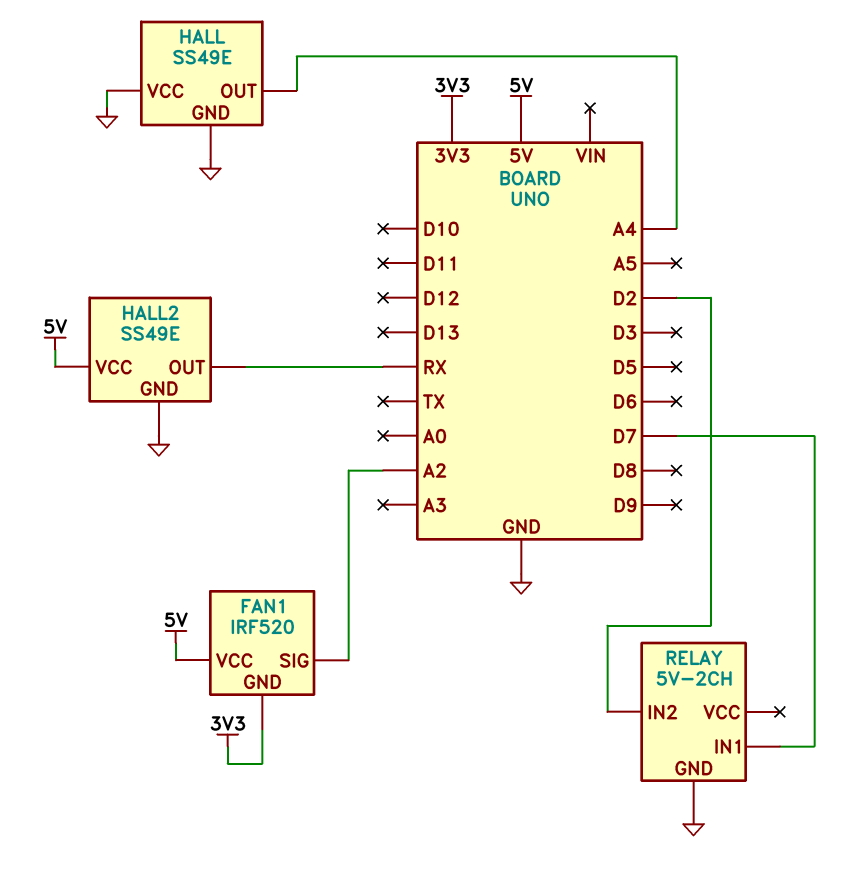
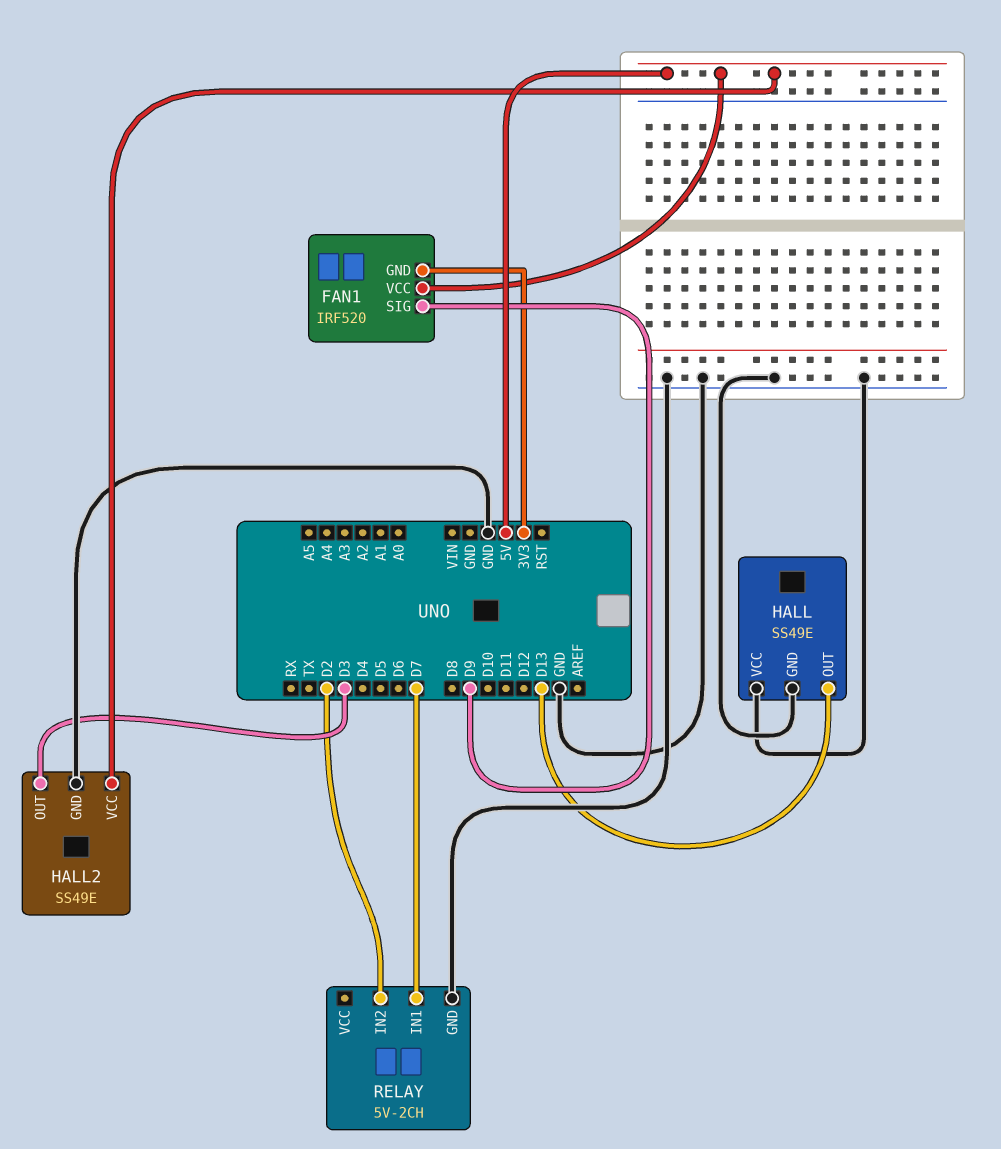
FAN1 pin SIG: A2 -> D9
HALL pin OUT: A4 -> D13
HALL2 pin OUT: RX -> D3

